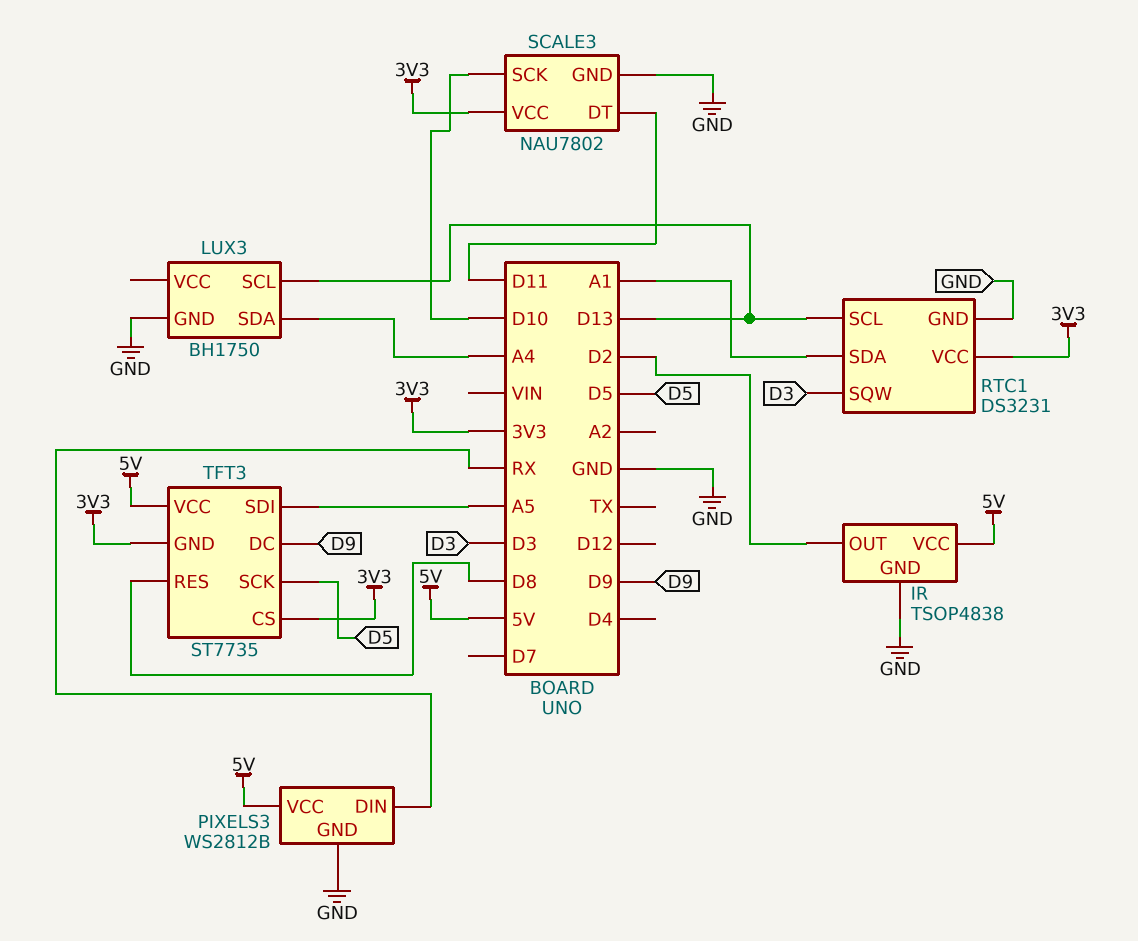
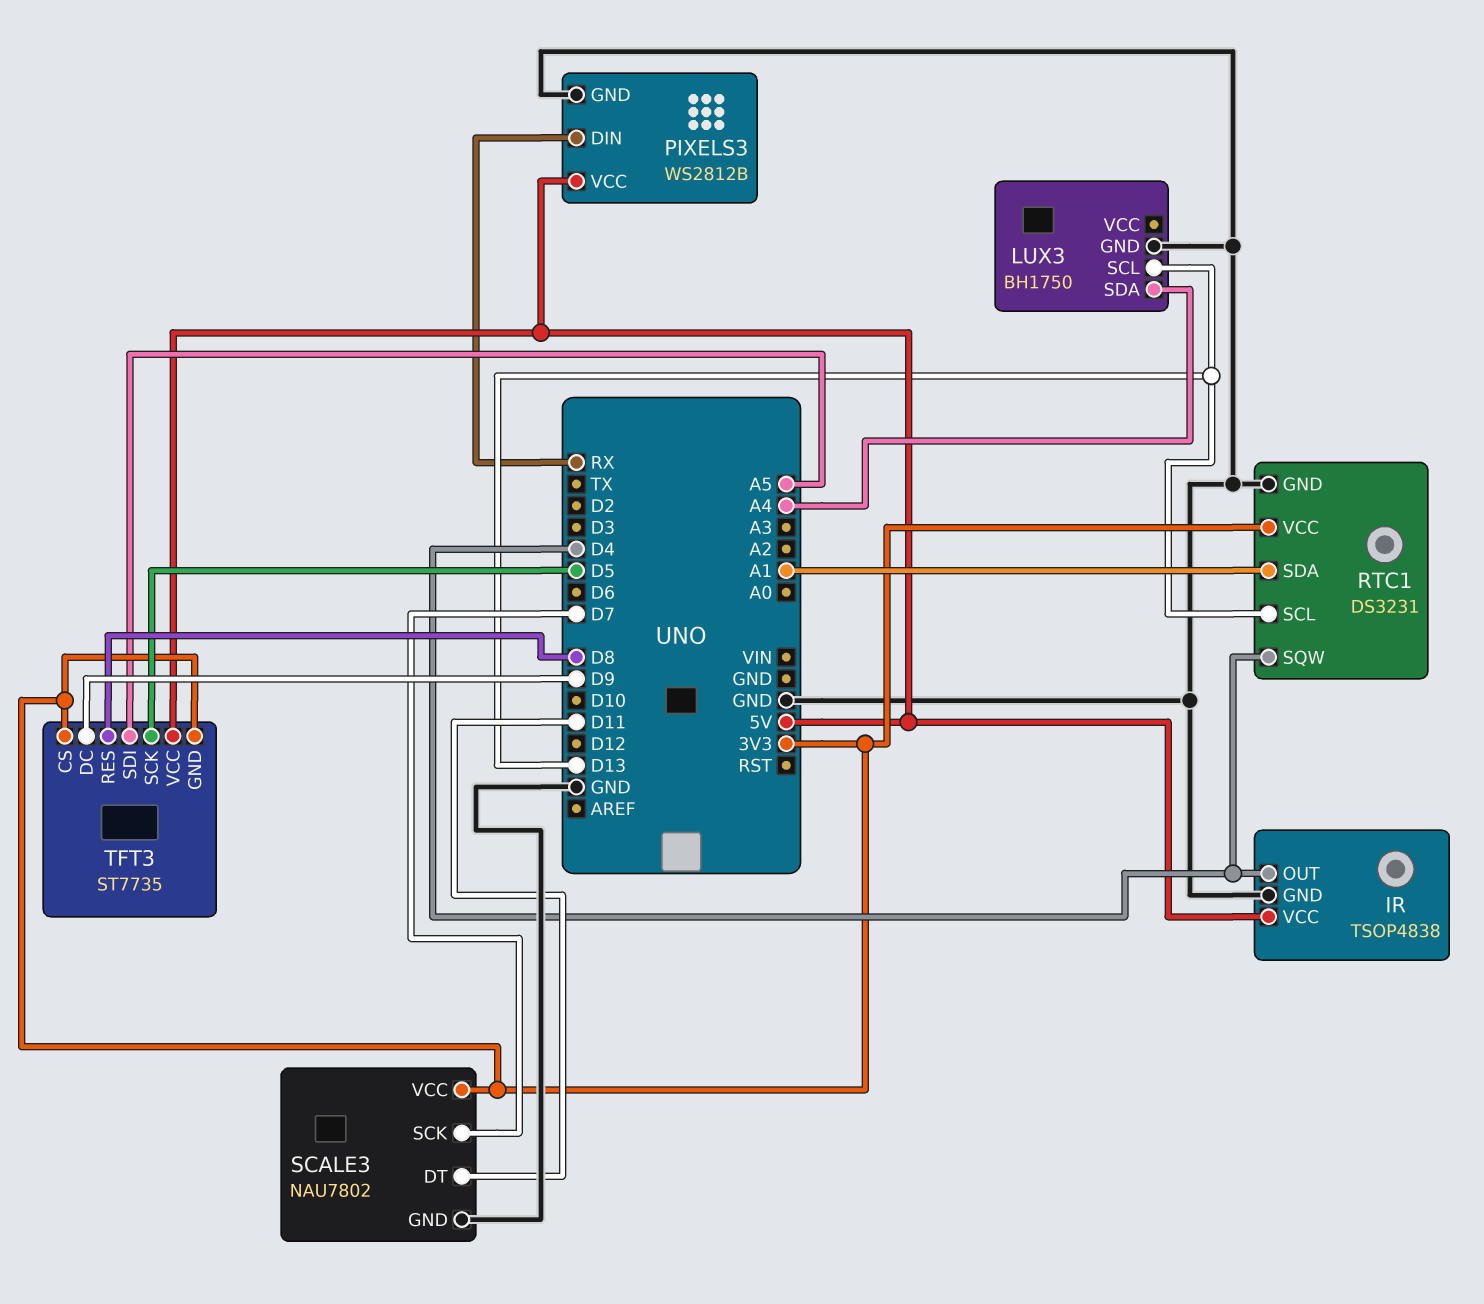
IR pin OUT: D2 -> D4
RTC1 pin SQW: D3 -> D4
SCALE3 pin SCK: D10 -> D7

